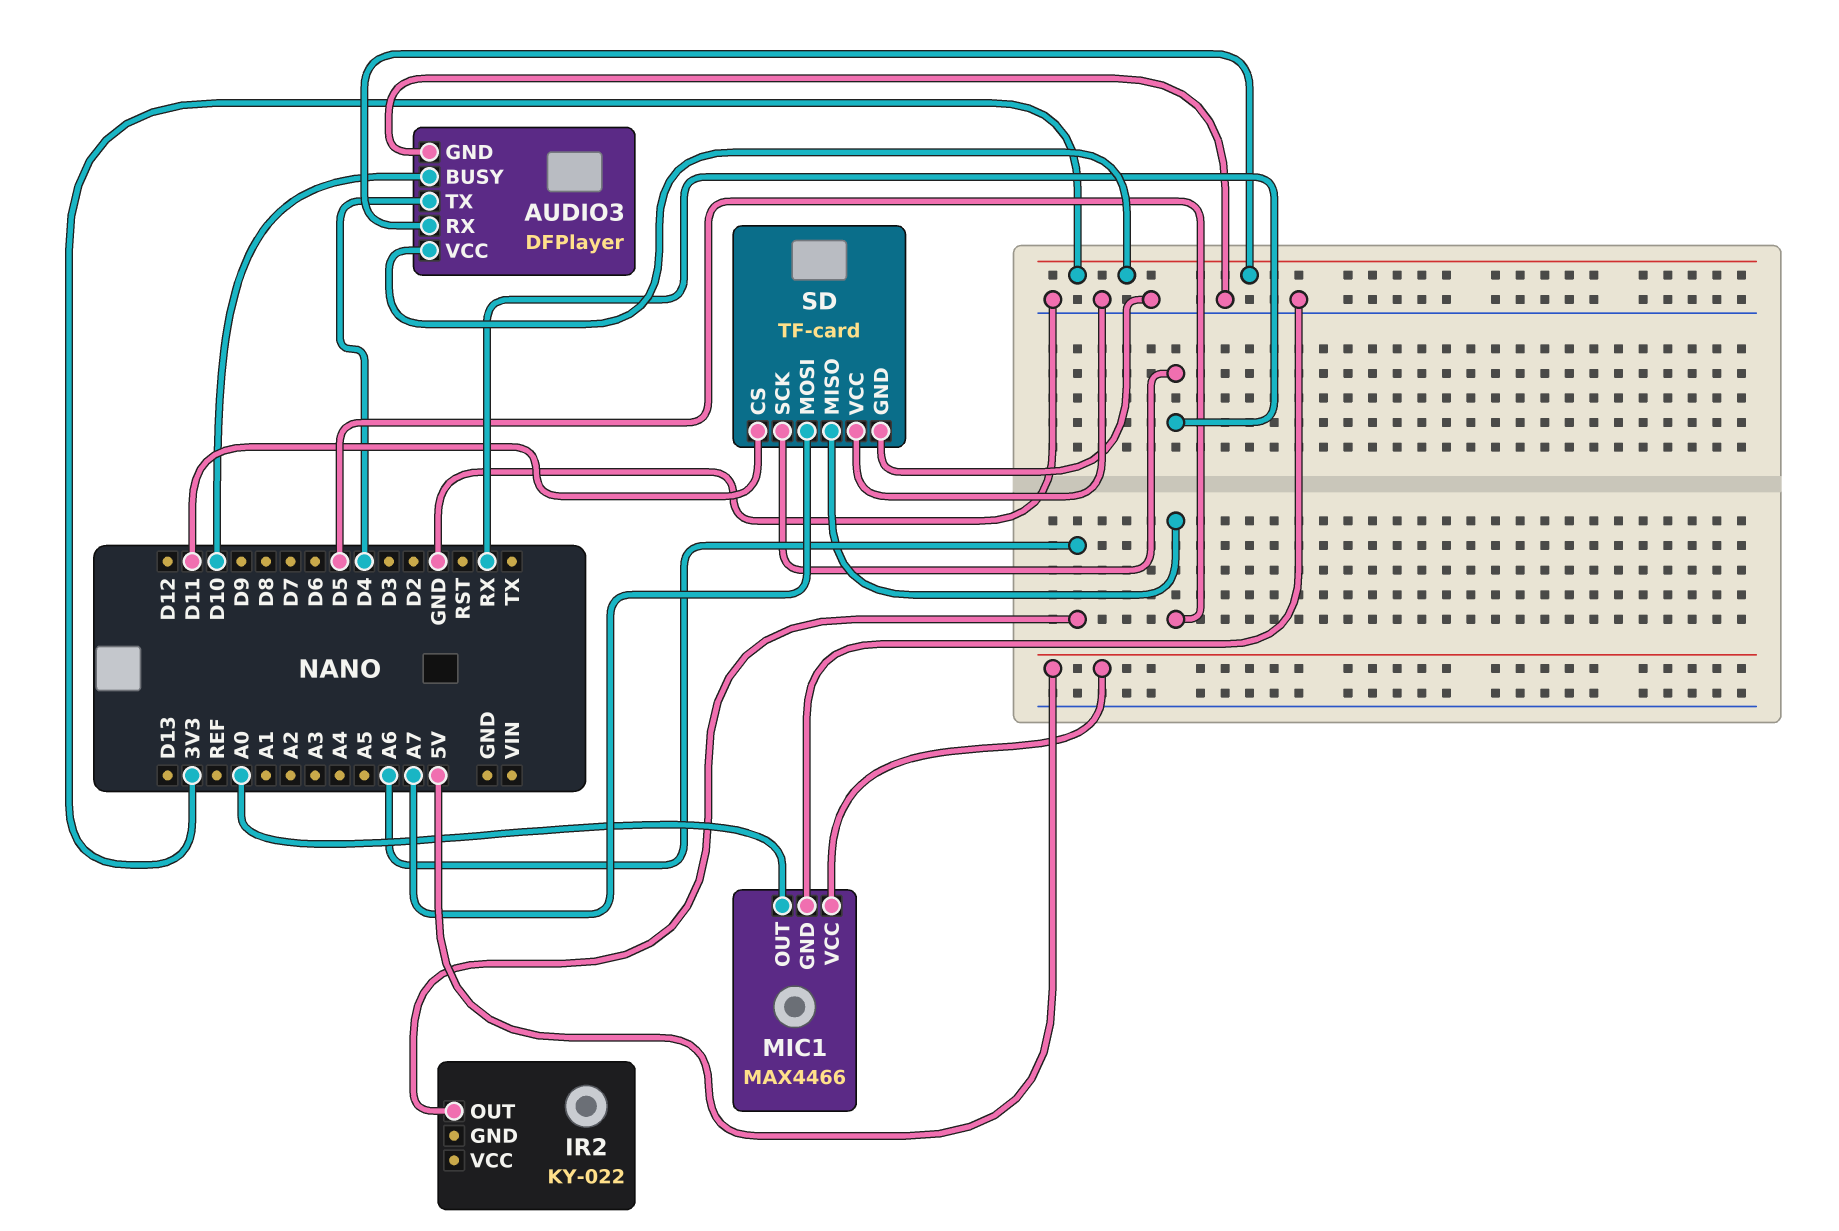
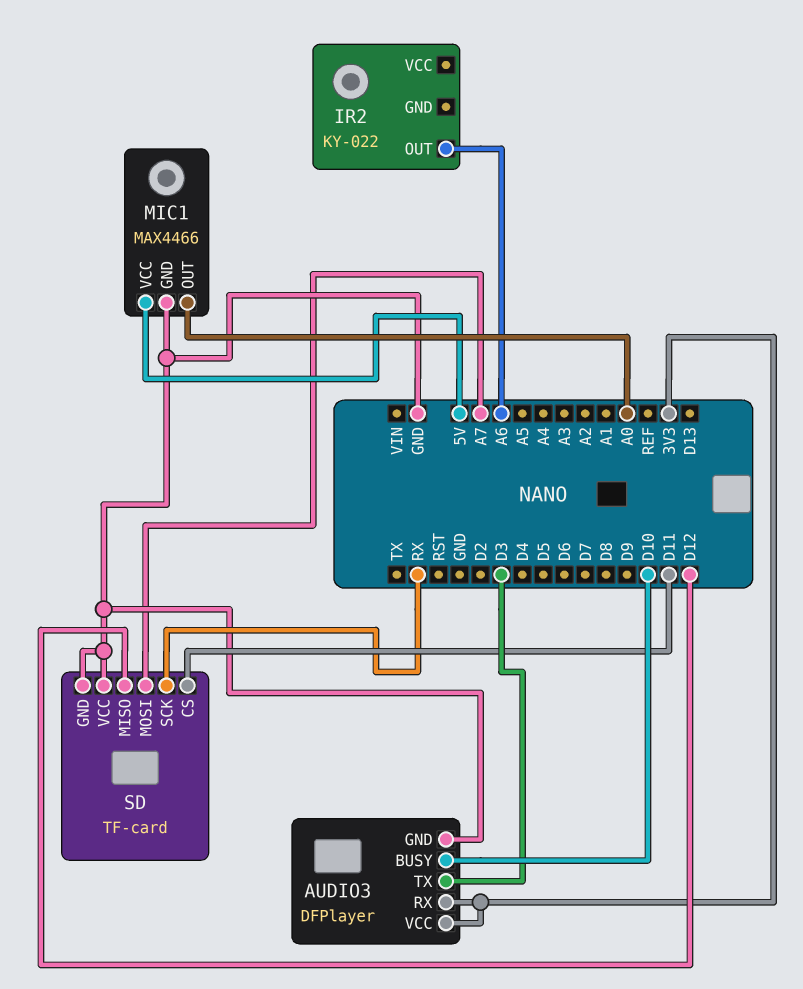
AUDIO3 pin TX: D4 -> D3
SD pin MISO: D5 -> D12

